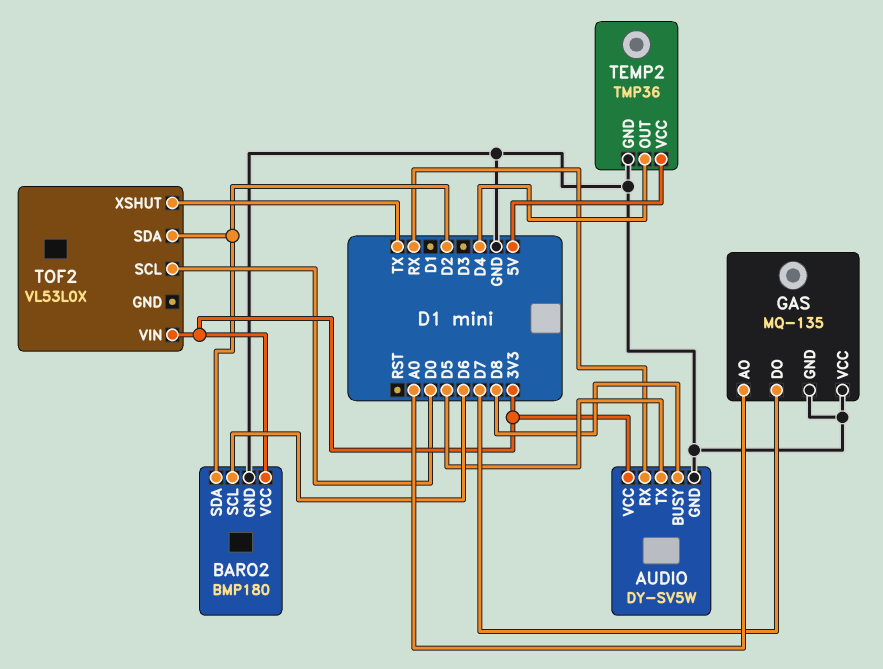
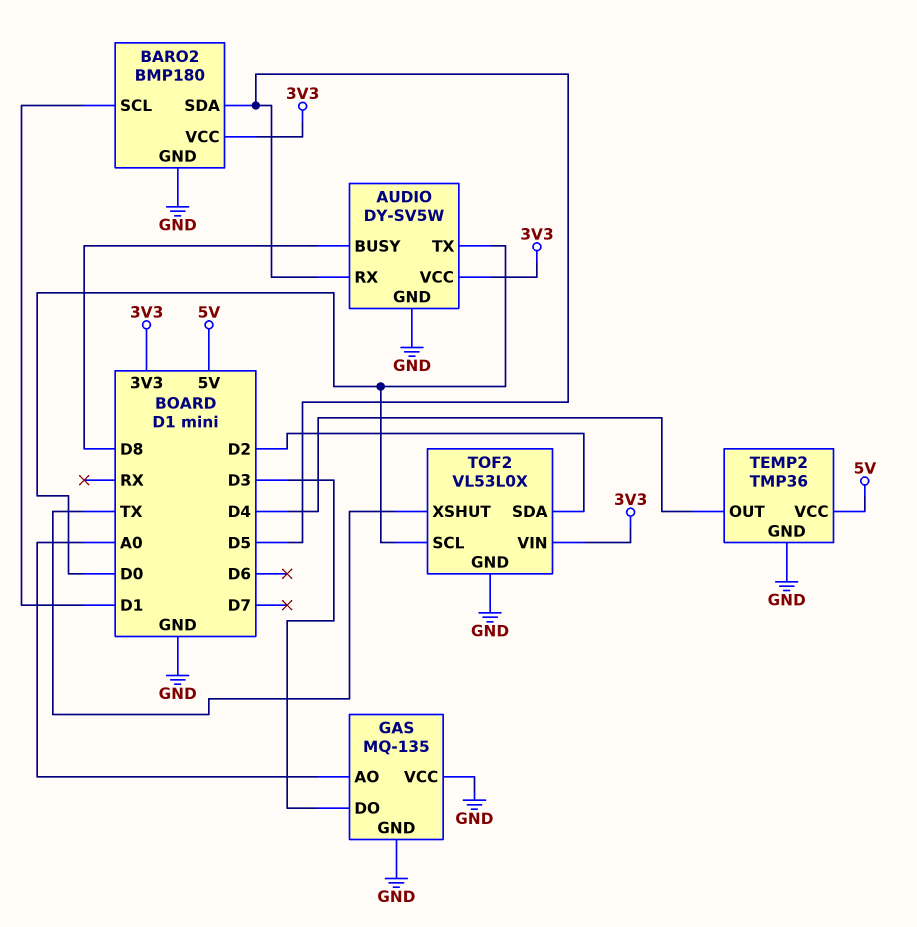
AUDIO pin RX: RX -> D5
AUDIO pin TX: D5 -> D0
BARO2 pin SCL: D6 -> D1
BARO2 pin SDA: D2 -> D5
GAS pin DO: D7 -> D3
TOF2 pin GND: none -> GND

